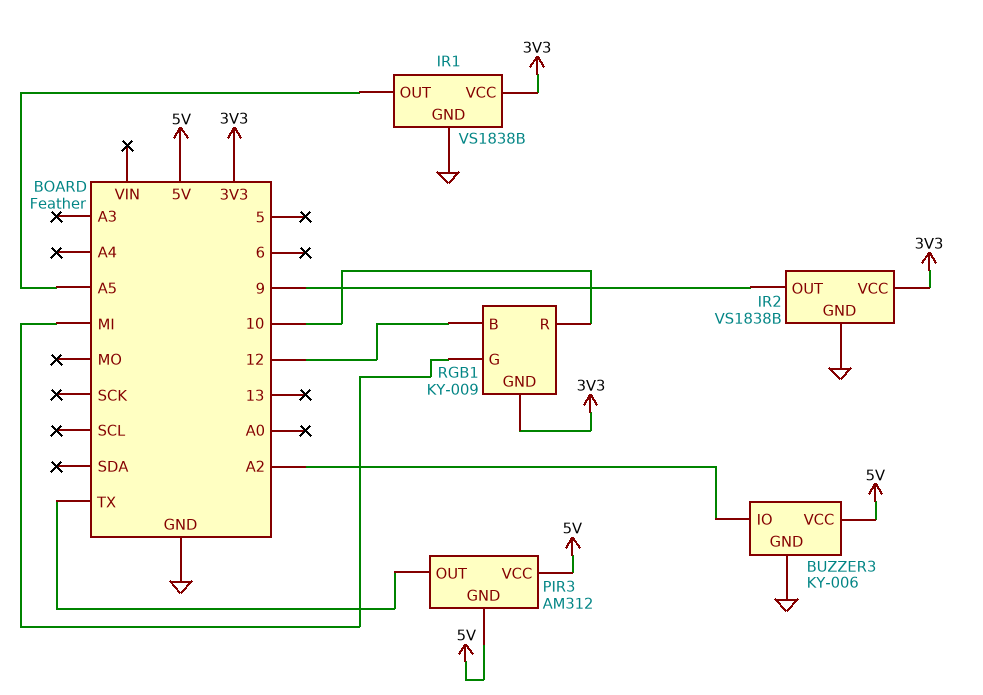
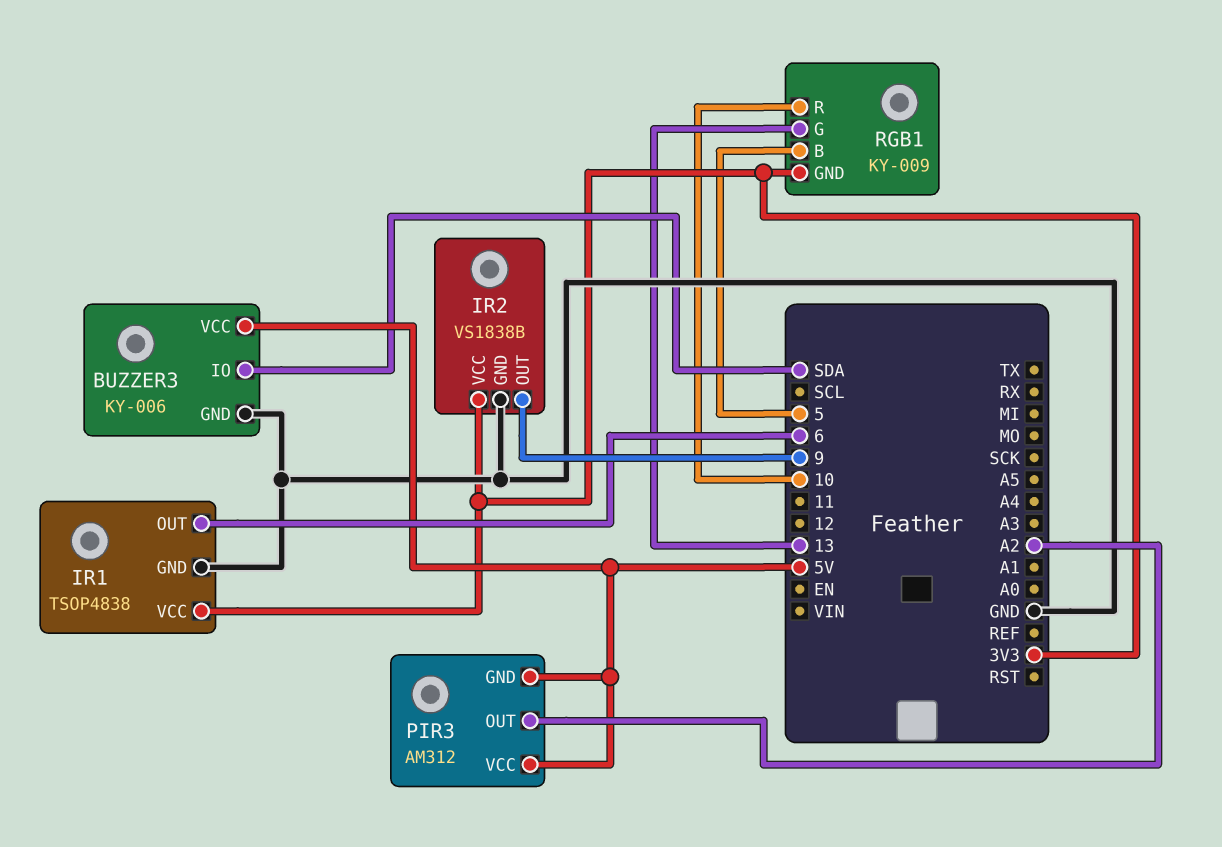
BUZZER3 pin IO: A2 -> SDA
IR1: VS1838B -> TSOP4838
IR1 pin OUT: A5 -> 6
PIR3 pin OUT: TX -> A2
RGB1 pin B: 12 -> 5
RGB1 pin G: MI -> 13

